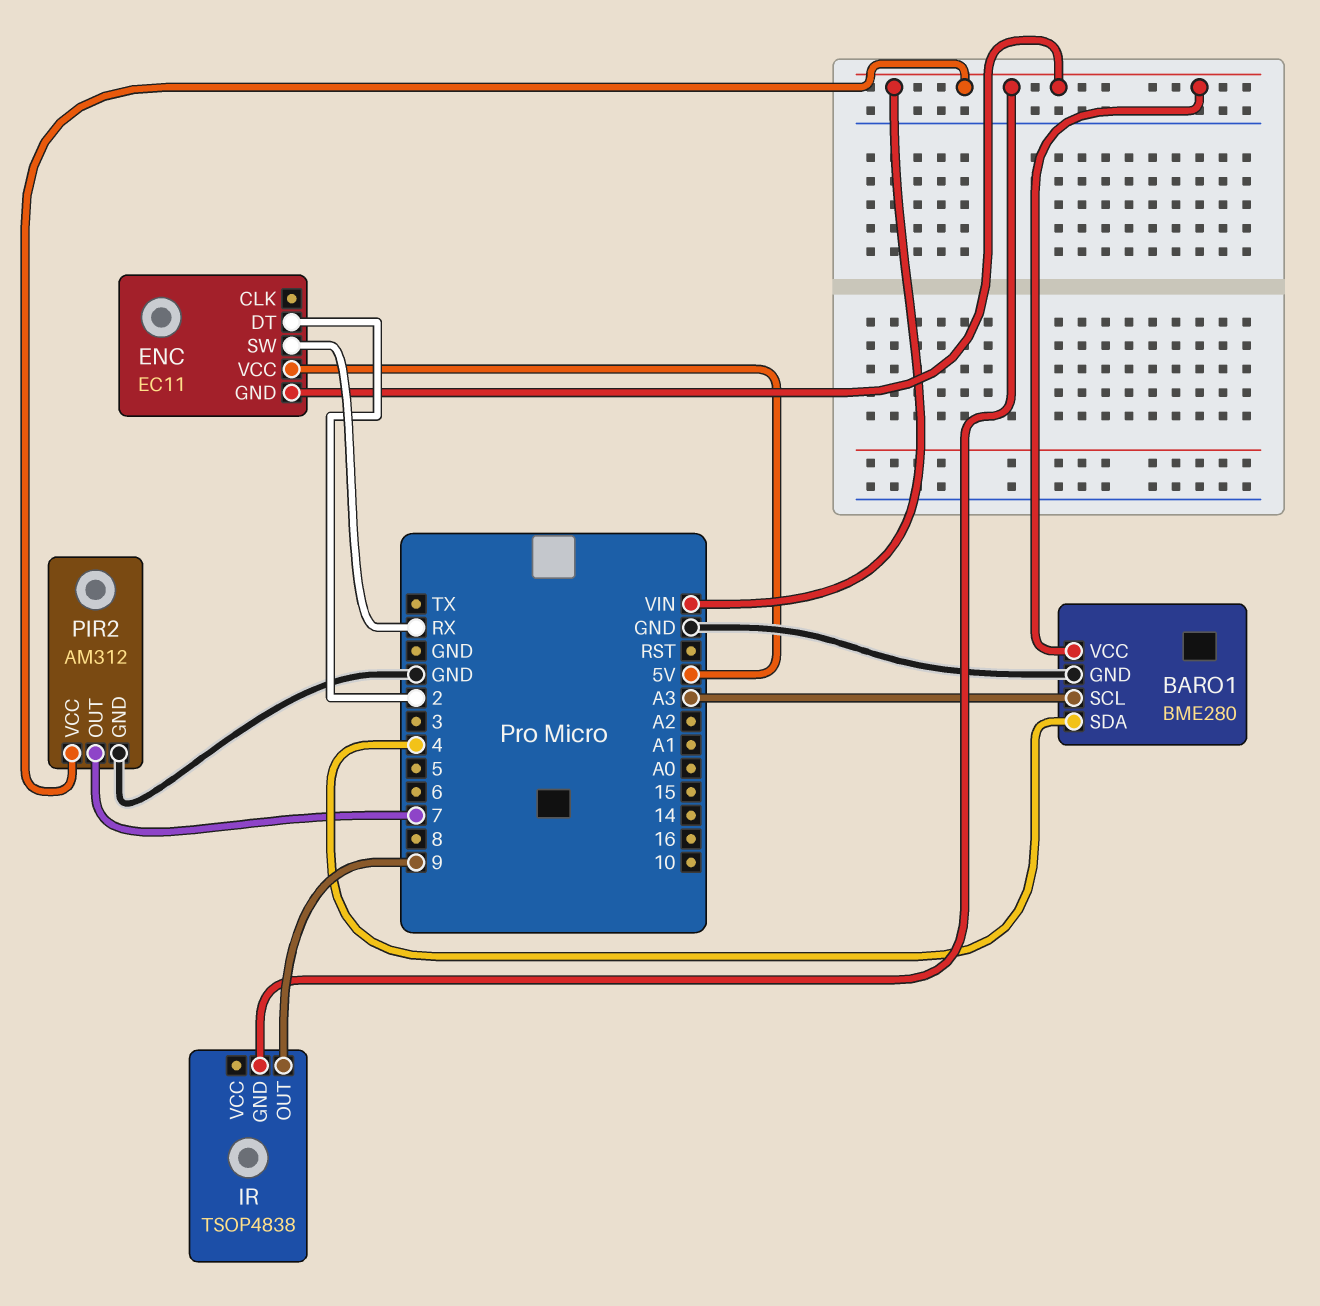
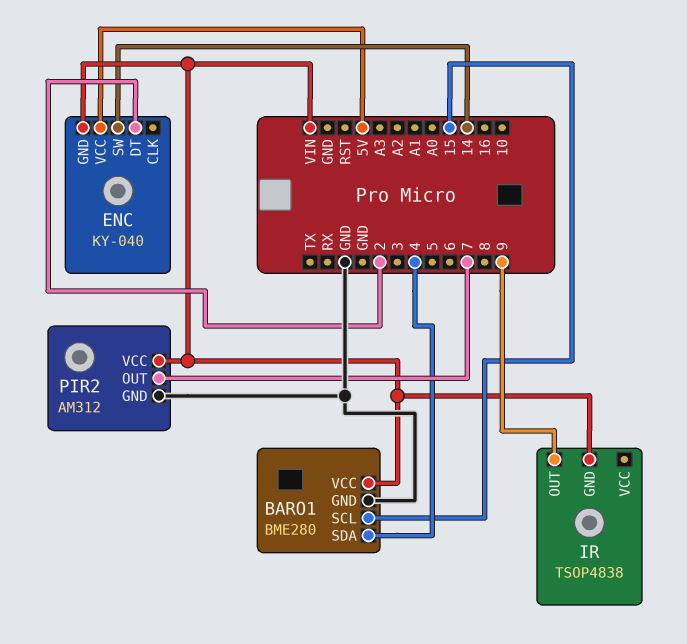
BARO1 pin SCL: A3 -> 15
ENC: EC11 -> KY-040
ENC pin SW: RX -> 14

